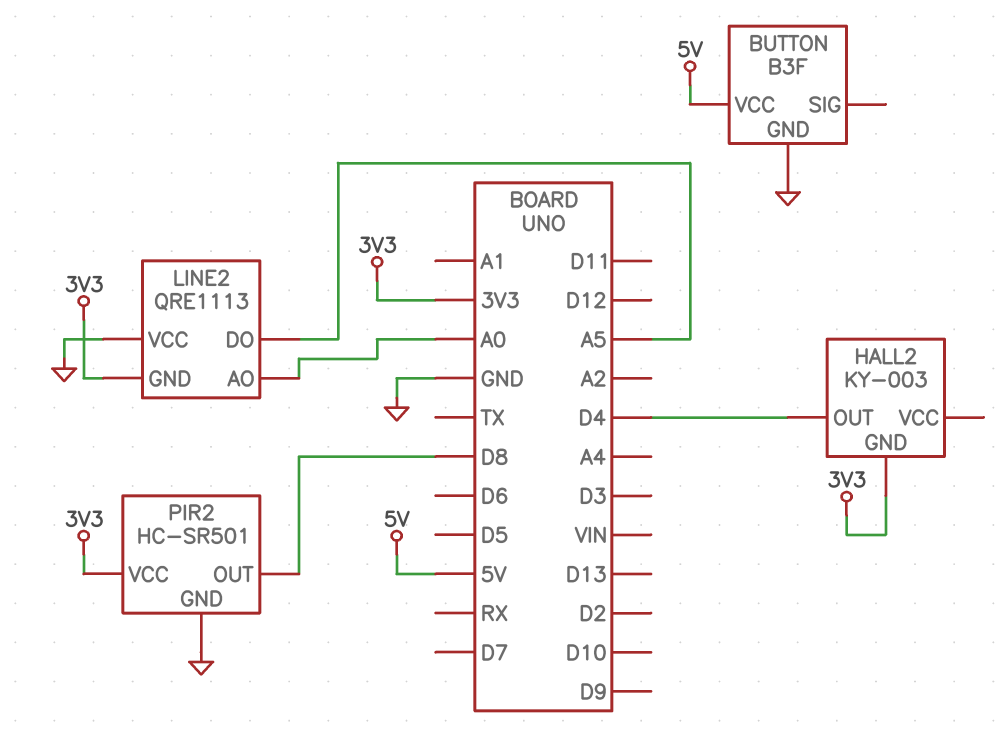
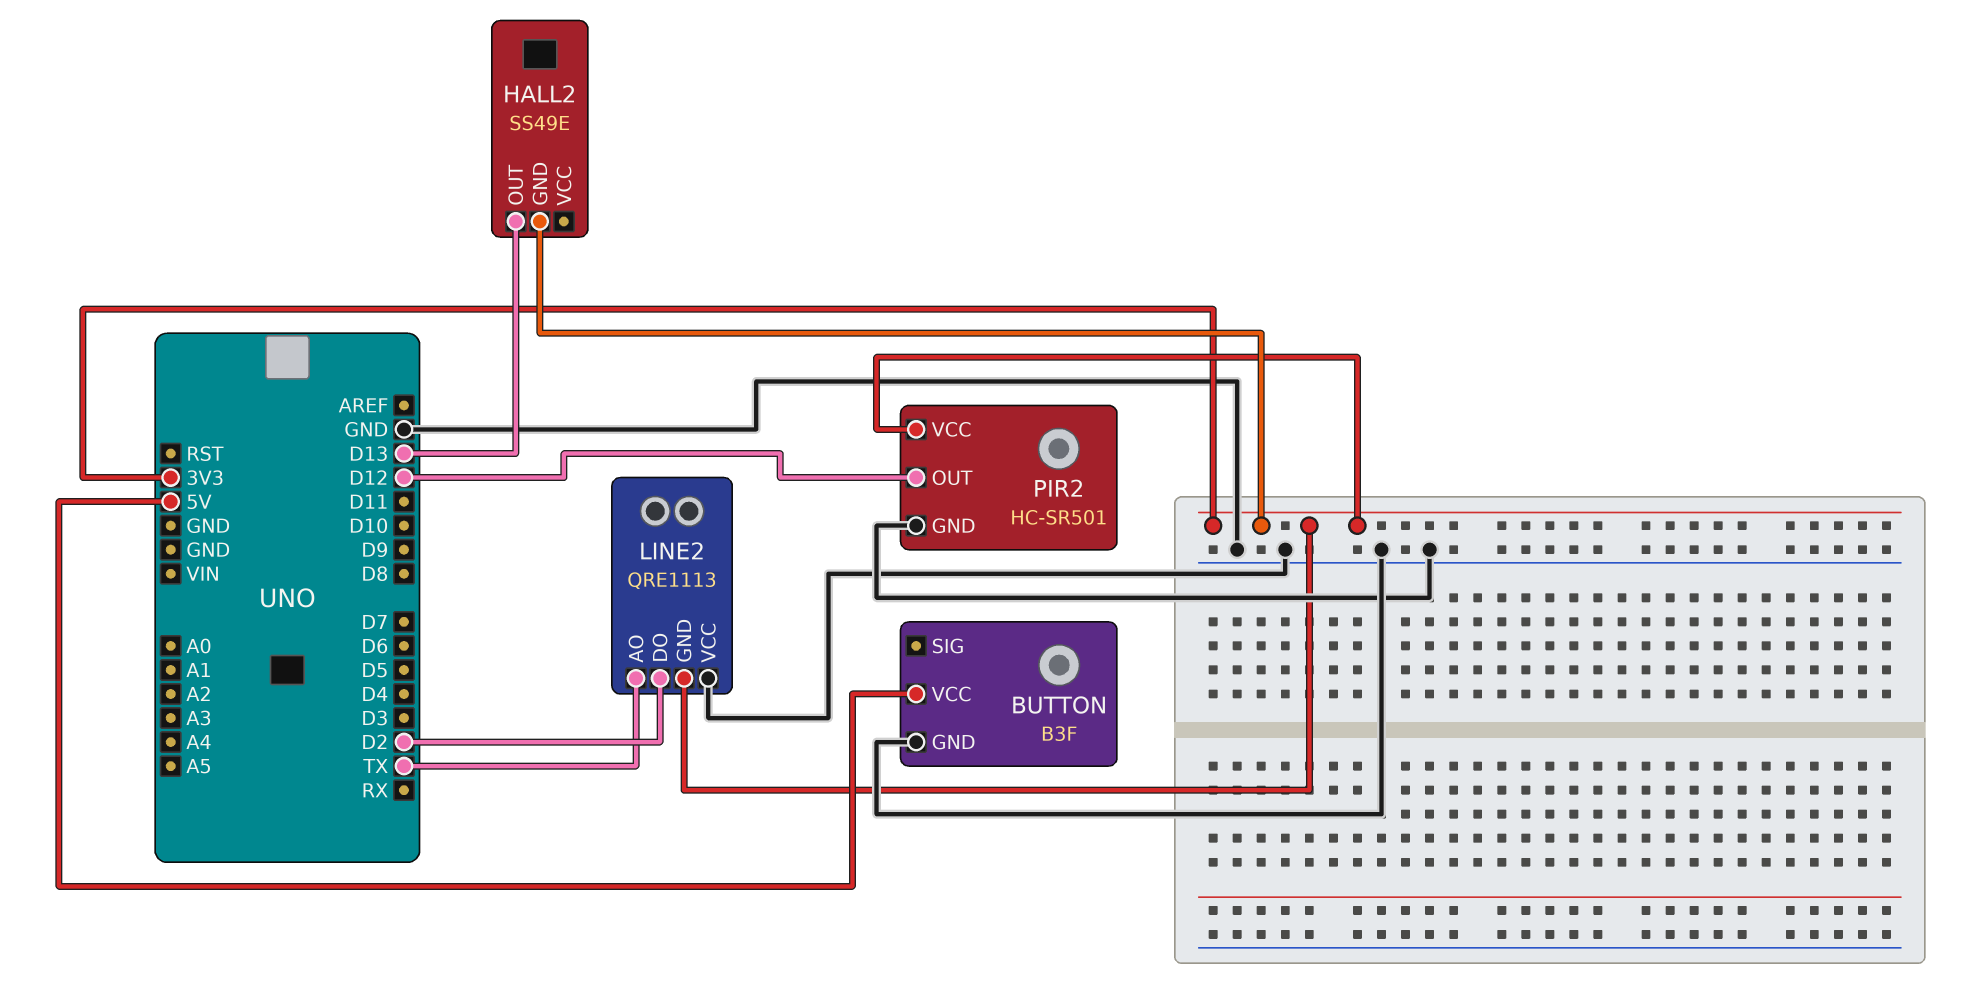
HALL2: KY-003 -> SS49E
HALL2 pin OUT: D4 -> D13
LINE2 pin AO: A0 -> TX
LINE2 pin DO: A5 -> D2
PIR2 pin OUT: D8 -> D12

